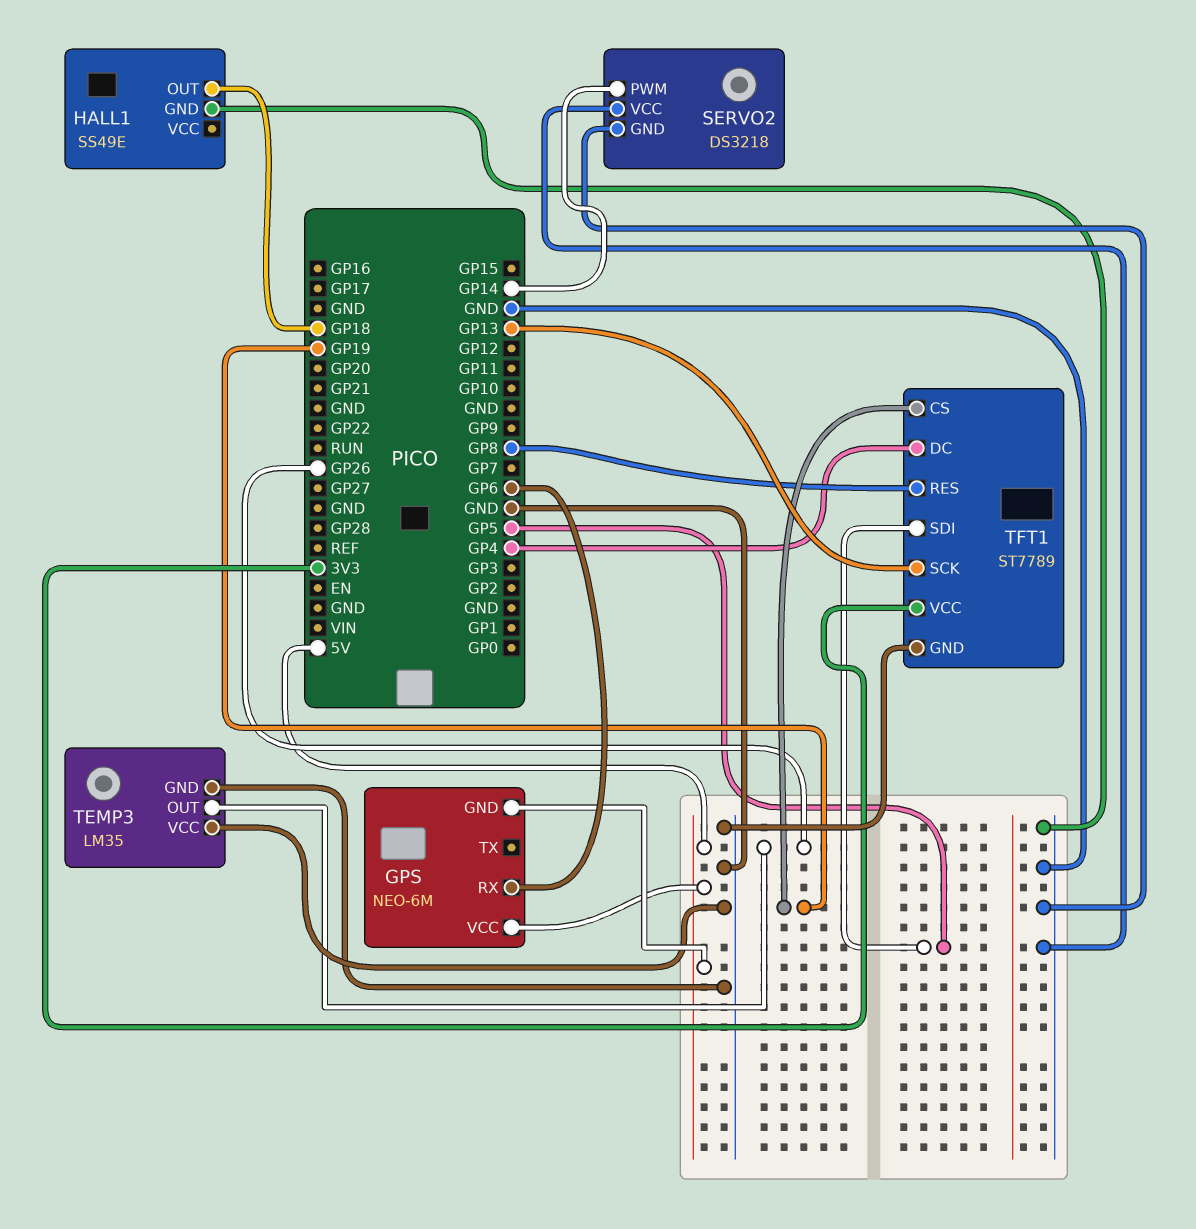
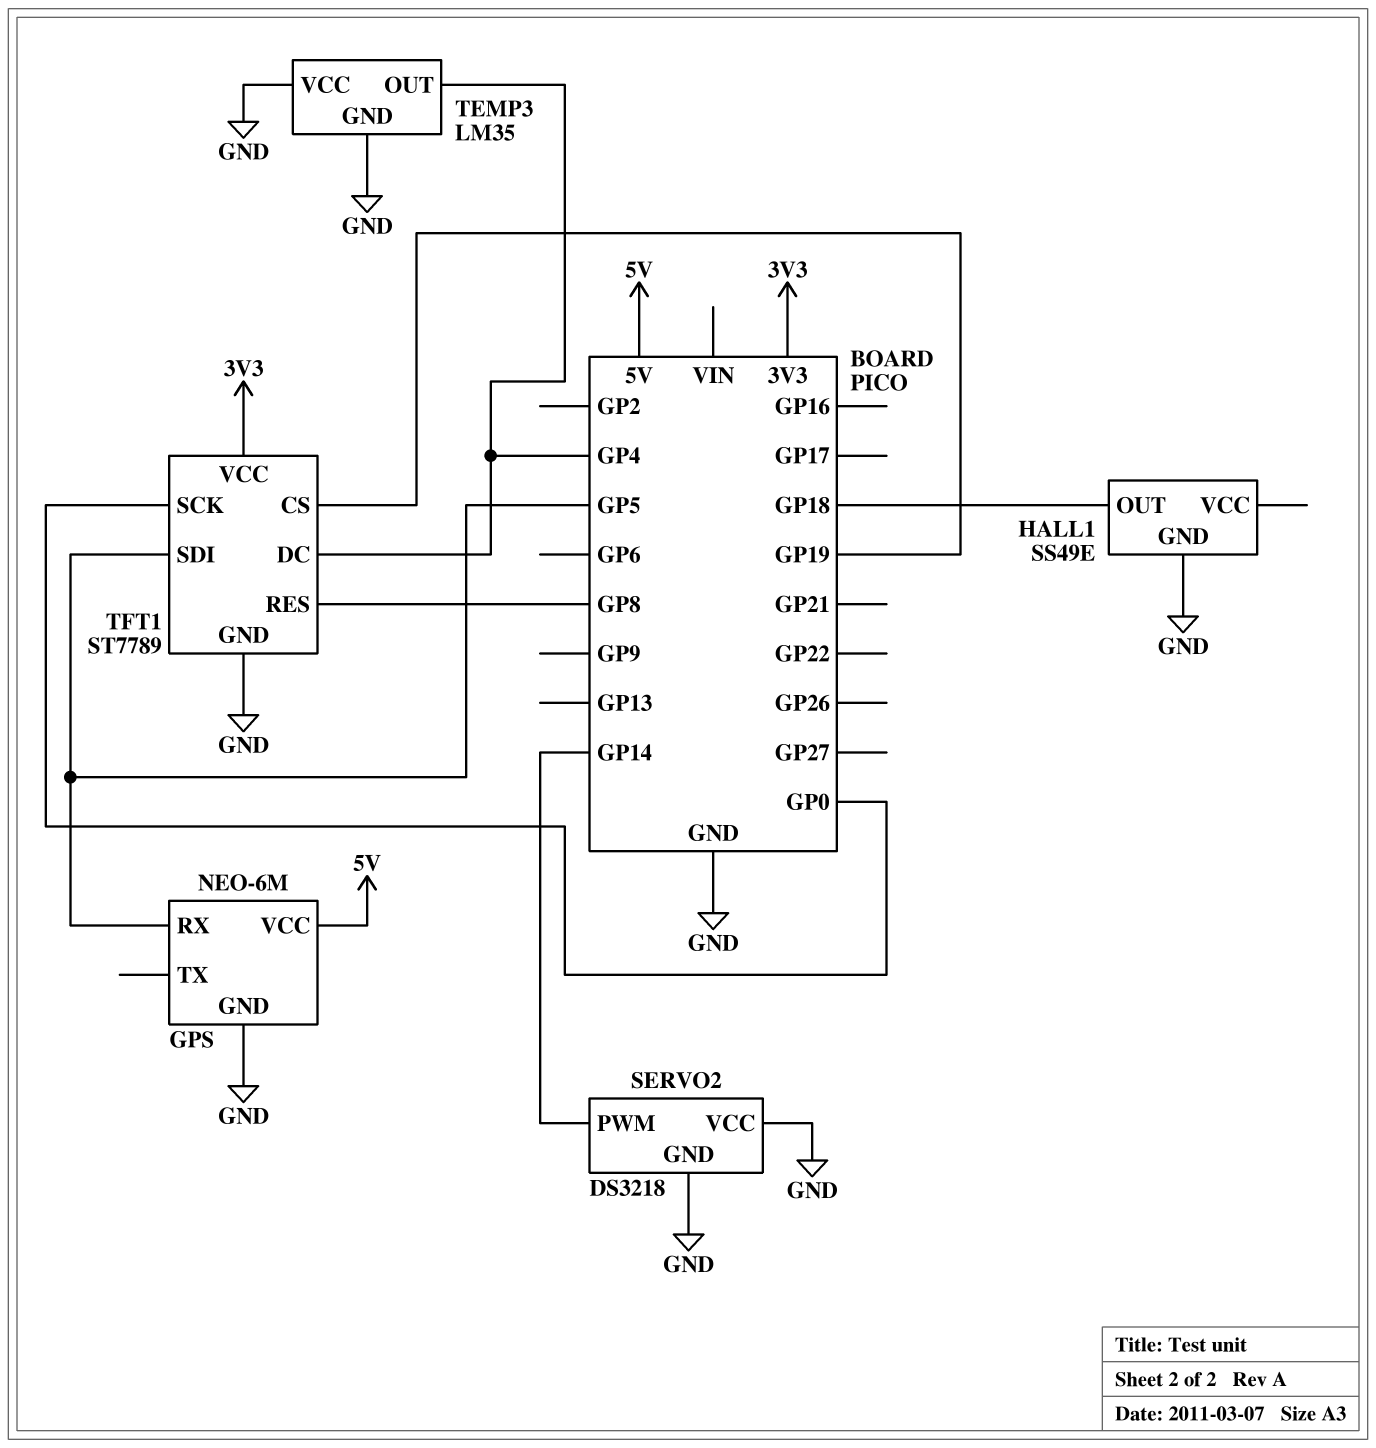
GPS pin GND: 5V -> GND
GPS pin RX: GP6 -> GP5
TEMP3 pin OUT: GP26 -> GP4
TFT1 pin SCK: GP13 -> GP0

